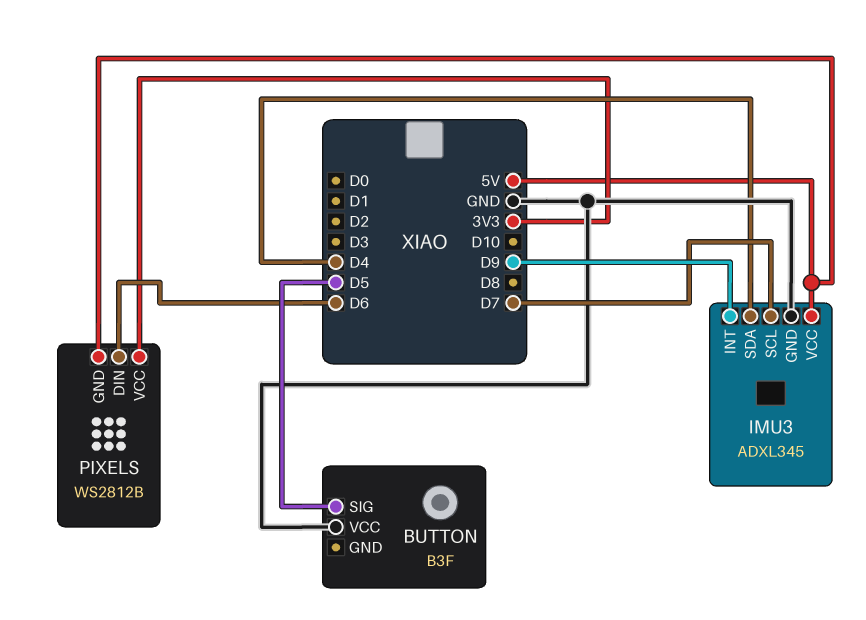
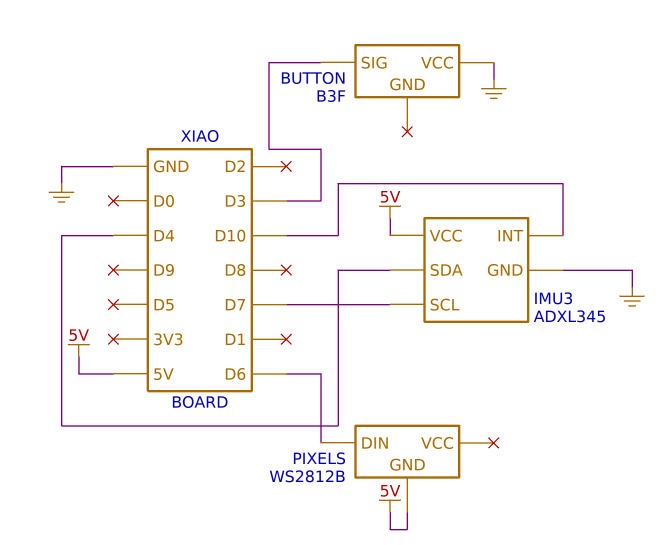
BUTTON pin SIG: D5 -> D3
IMU3 pin INT: D9 -> D10
PIXELS pin VCC: 3V3 -> none

